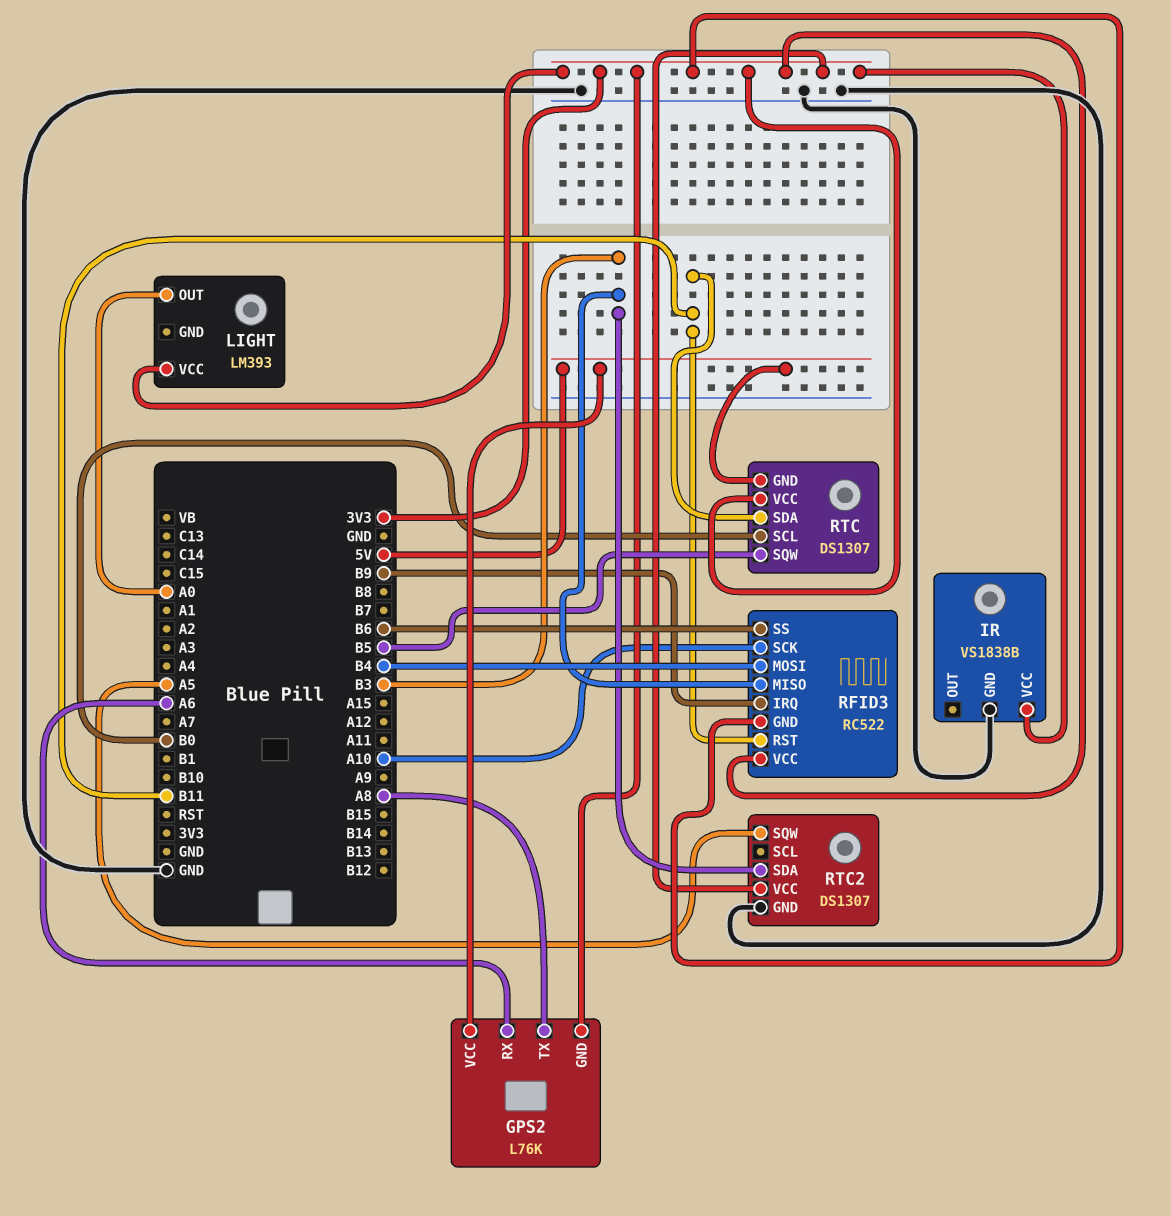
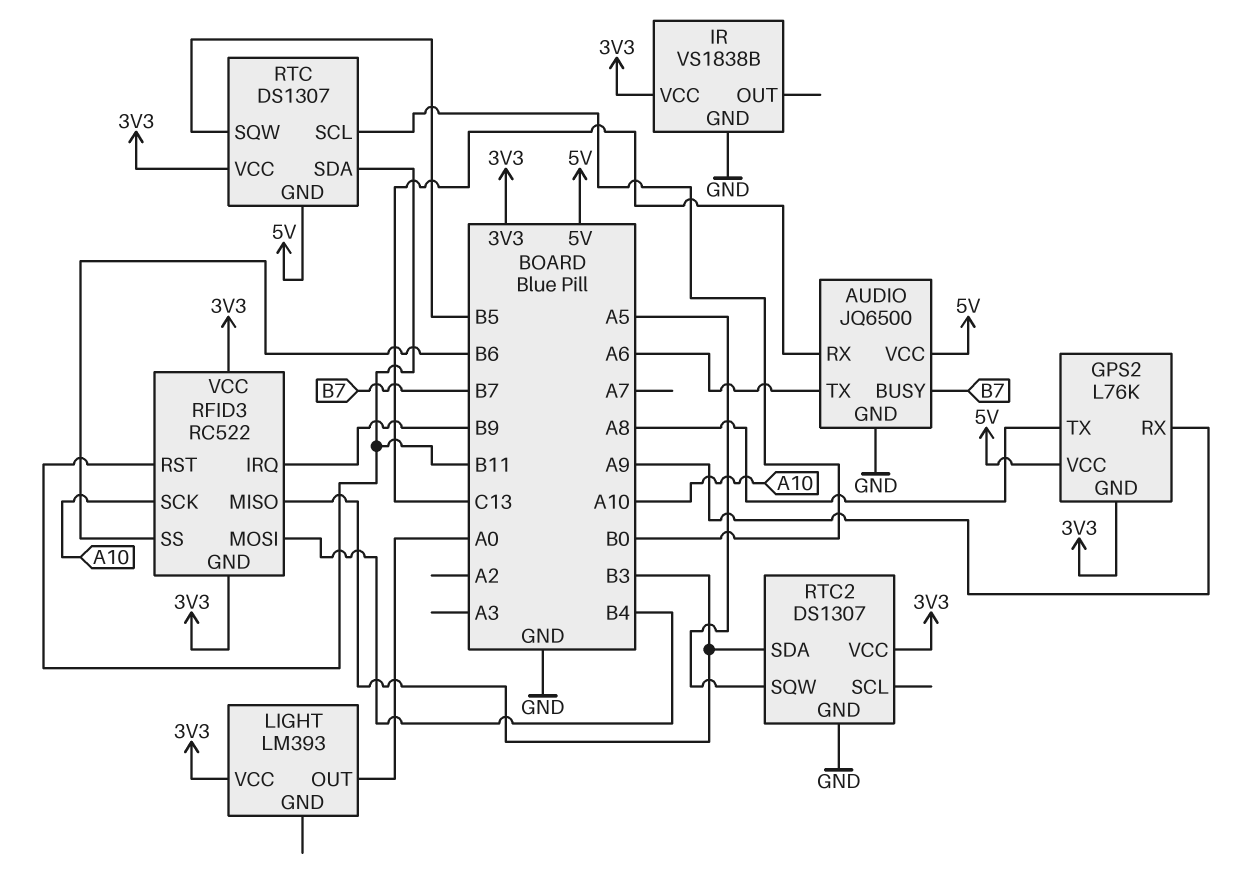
AUDIO: none -> JQ6500
AUDIO pin BUSY: none -> B7
AUDIO pin GND: none -> GND
AUDIO pin RX: none -> C13
AUDIO pin TX: none -> A6
AUDIO pin VCC: none -> 5V
GPS2 pin RX: A6 -> A9

